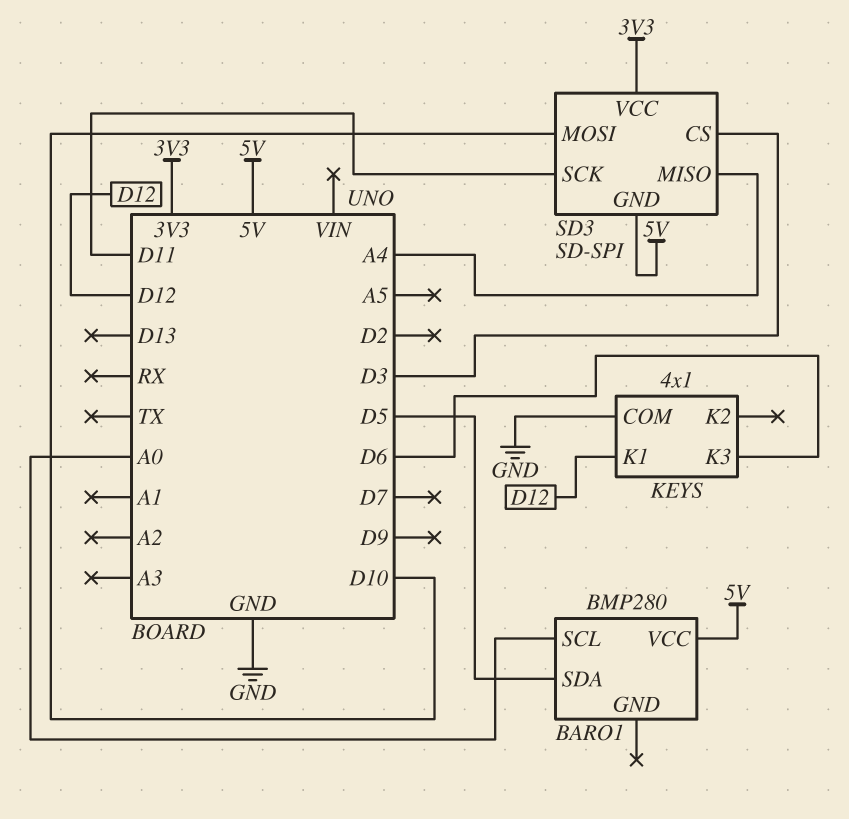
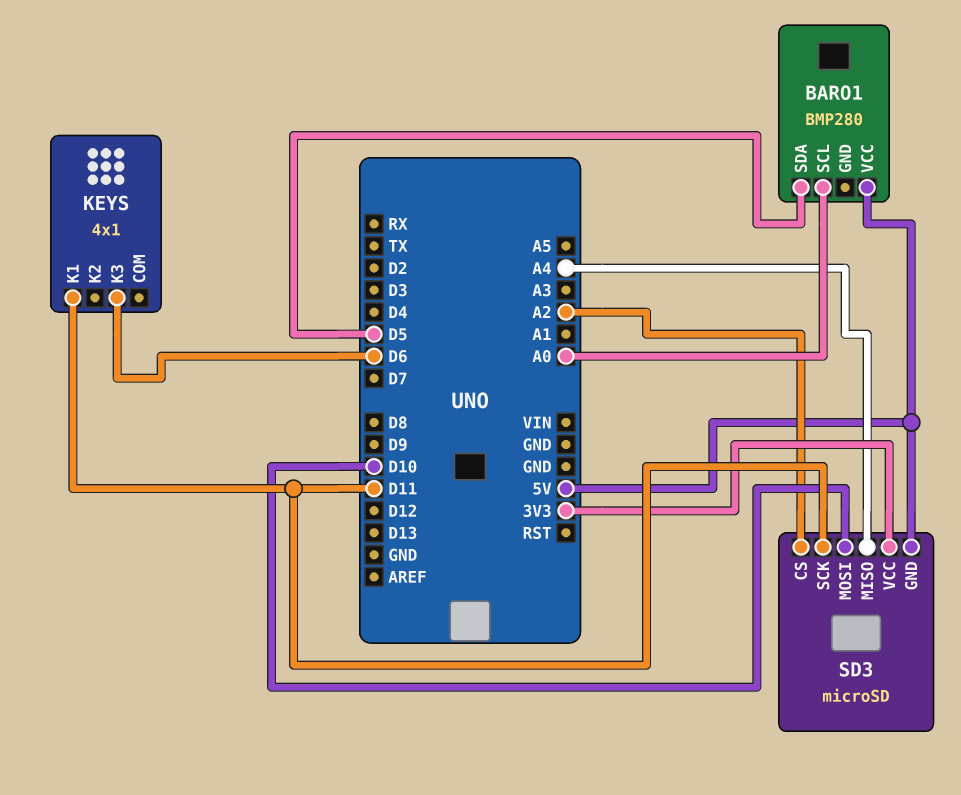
KEYS pin COM: GND -> none
KEYS pin K1: D12 -> D11
SD3: SD-SPI -> microSD
SD3 pin CS: D3 -> A2

